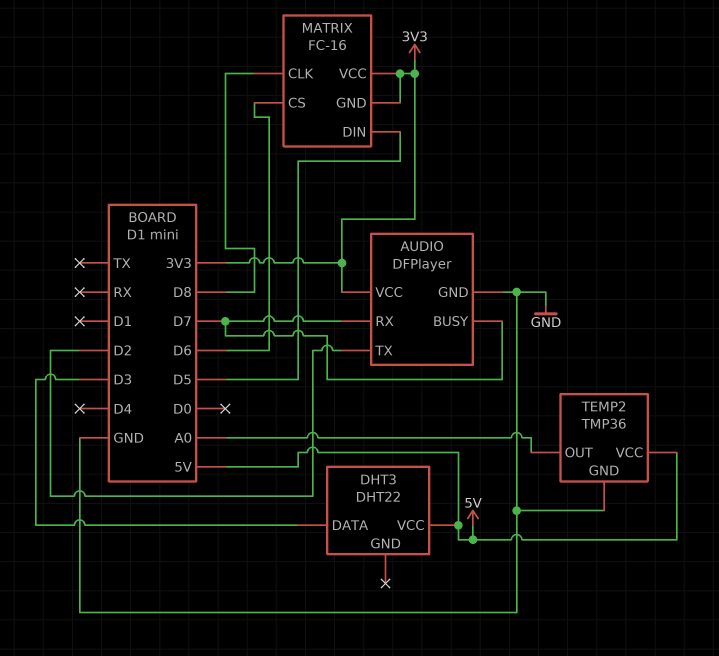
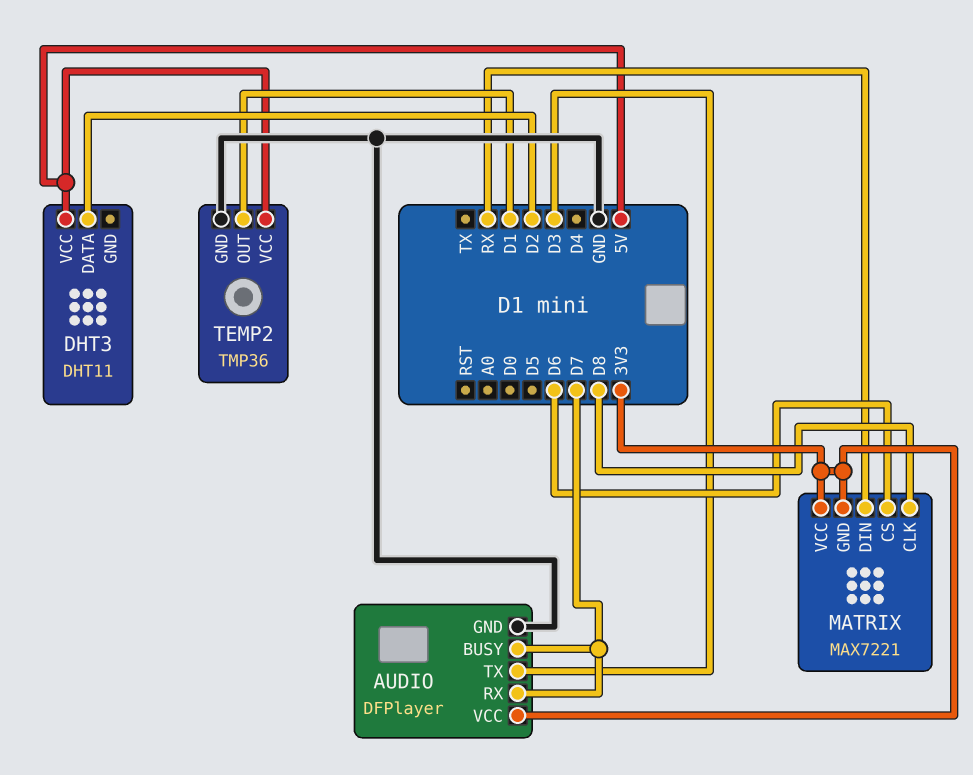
AUDIO pin TX: D2 -> D3
DHT3: DHT22 -> DHT11
DHT3 pin DATA: D3 -> D2
MATRIX: FC-16 -> MAX7221
MATRIX pin DIN: D5 -> RX
TEMP2 pin OUT: A0 -> D1

